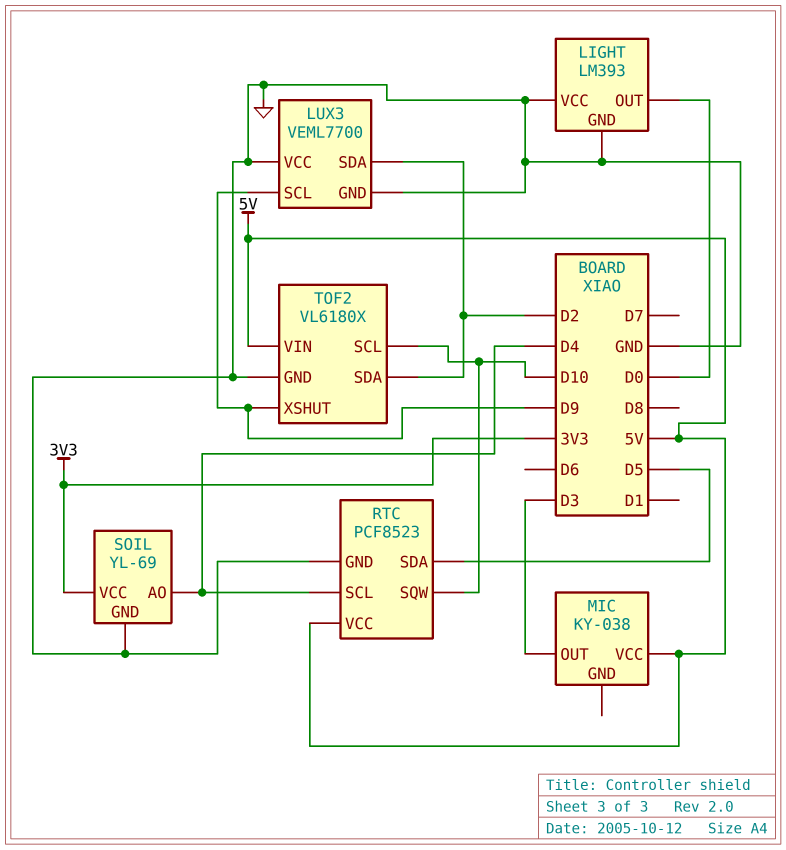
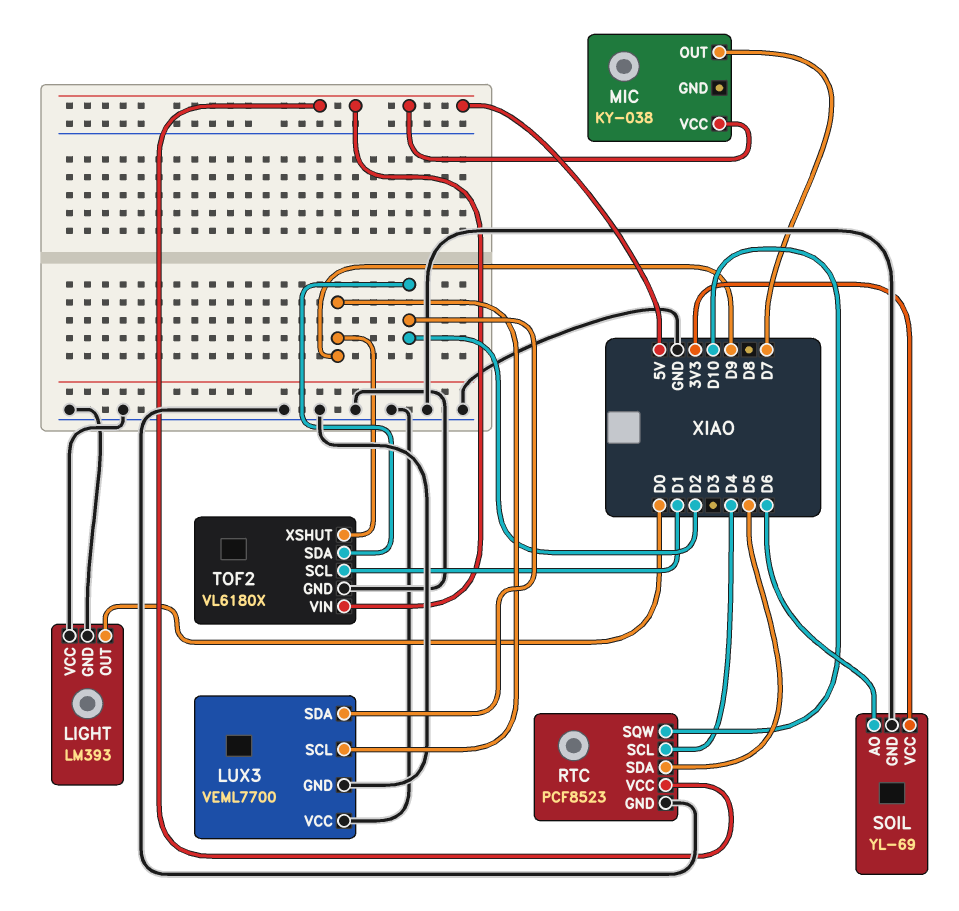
MIC pin OUT: D3 -> D7
SOIL pin AO: D4 -> D6
TOF2 pin SCL: D10 -> D1

